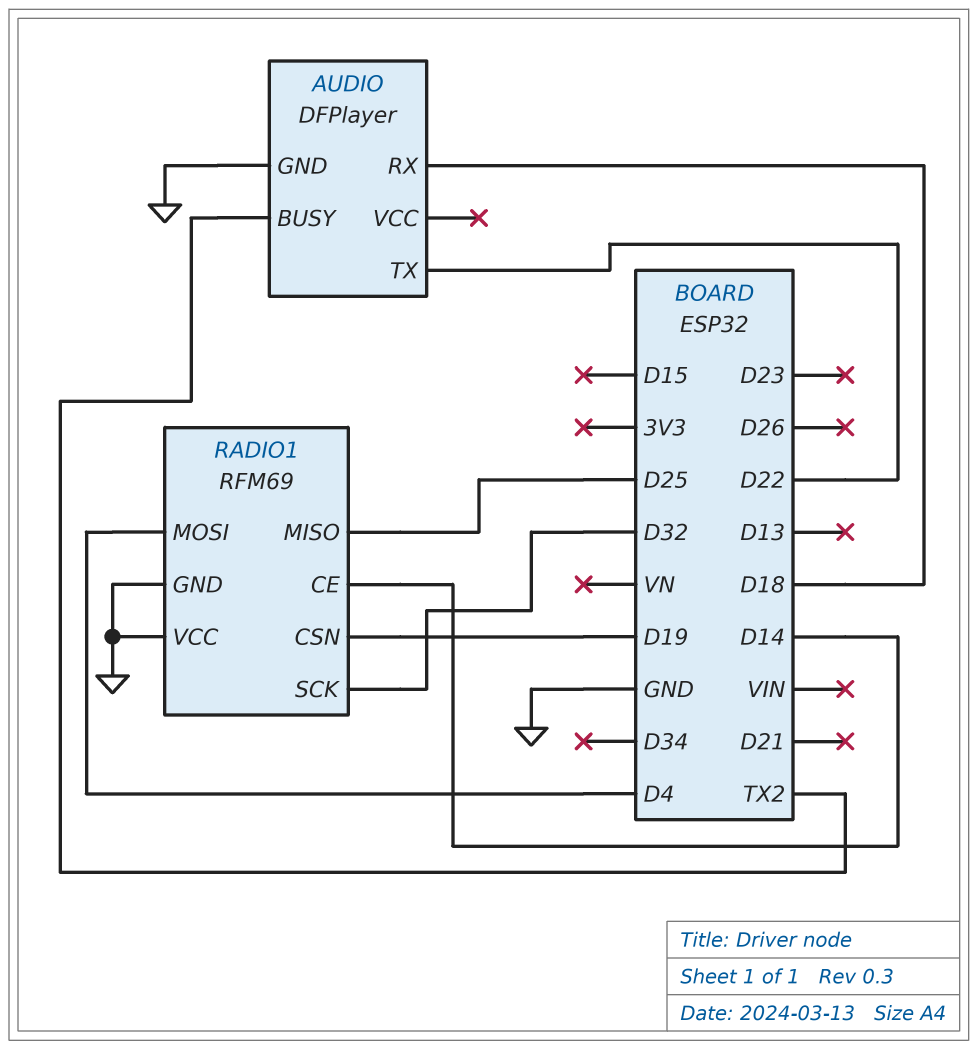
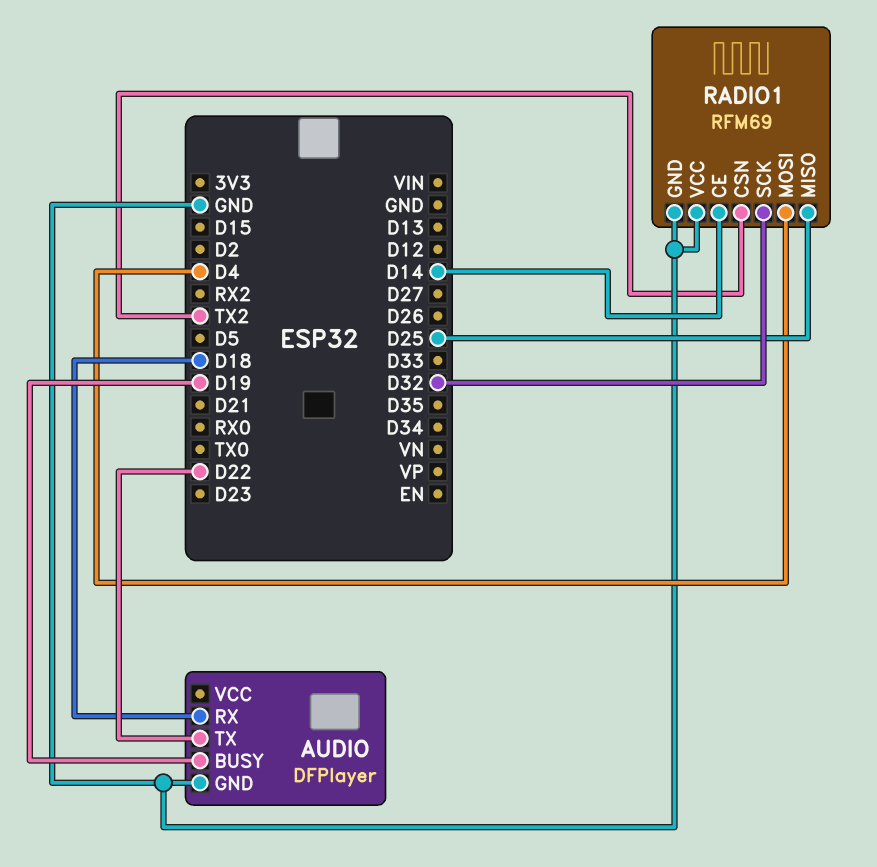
AUDIO pin BUSY: TX2 -> D19
RADIO1 pin CSN: D19 -> TX2

